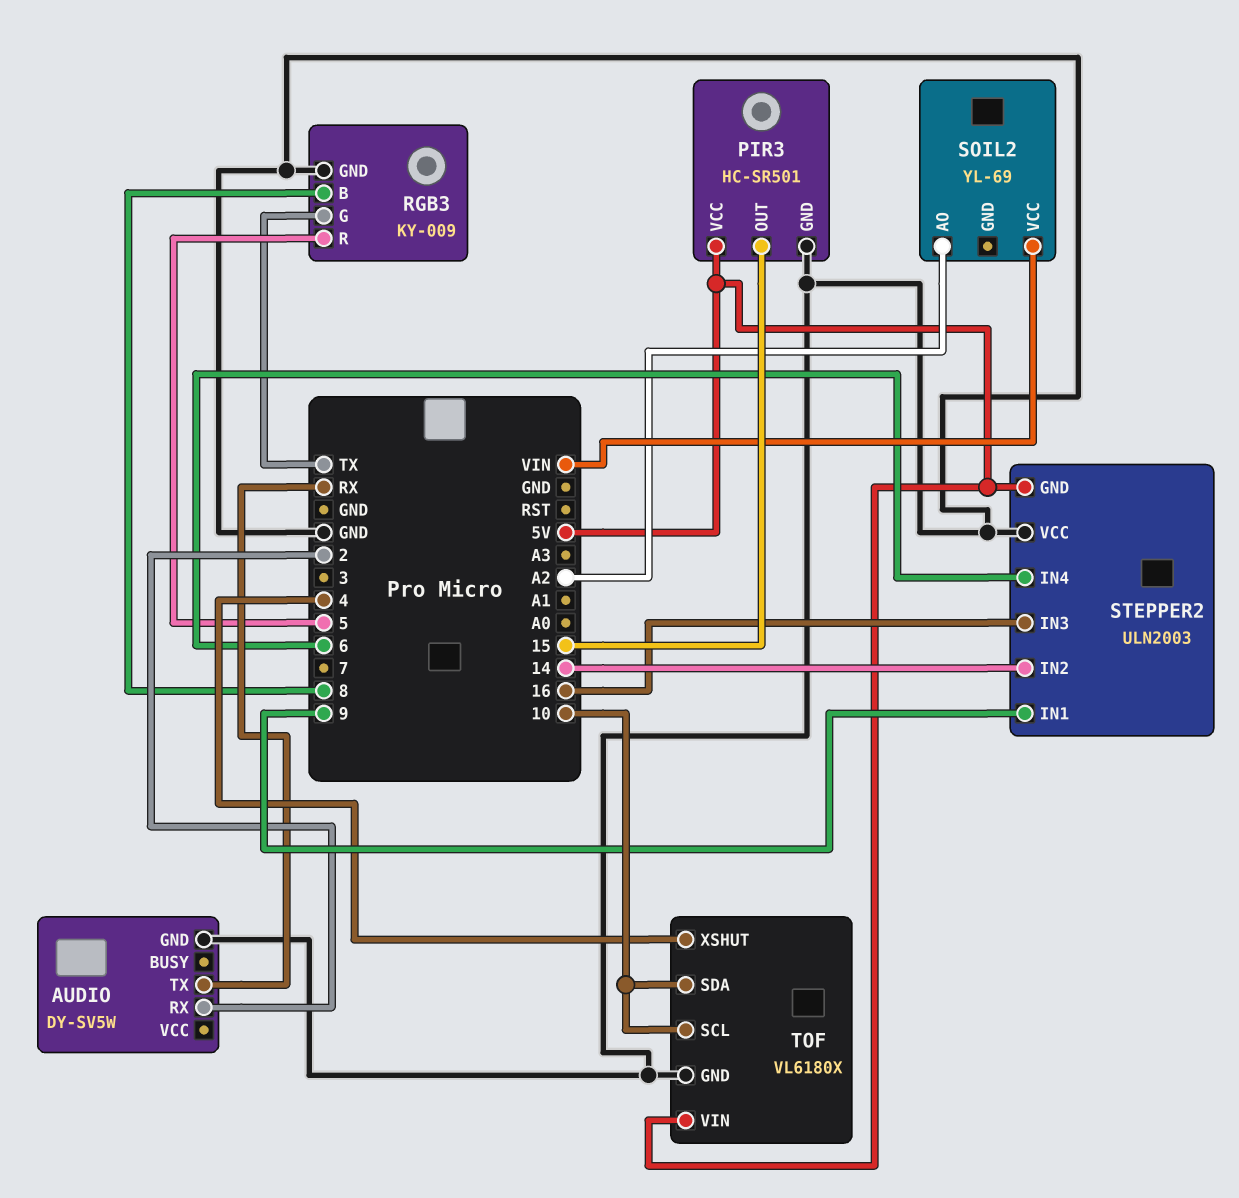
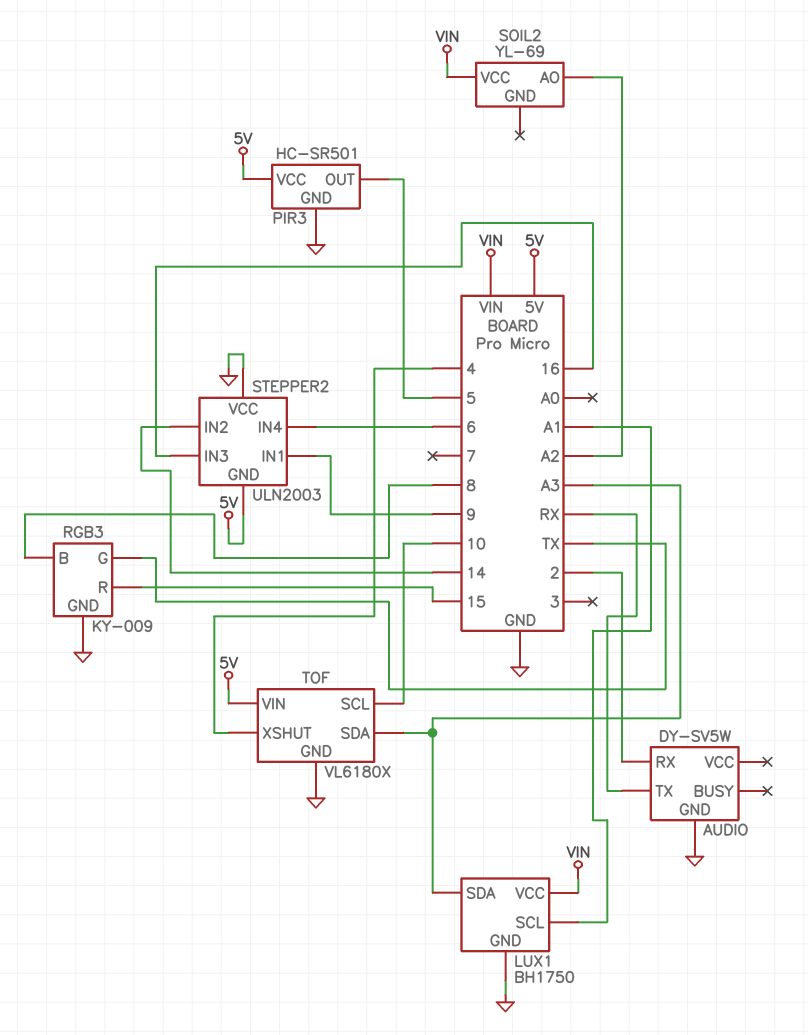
LUX1: none -> BH1750
LUX1 pin GND: none -> GND
LUX1 pin SCL: none -> A1
LUX1 pin SDA: none -> A3
LUX1 pin VCC: none -> VIN
PIR3 pin OUT: 15 -> 5
RGB3 pin R: 5 -> 15
TOF pin SDA: 10 -> A3

